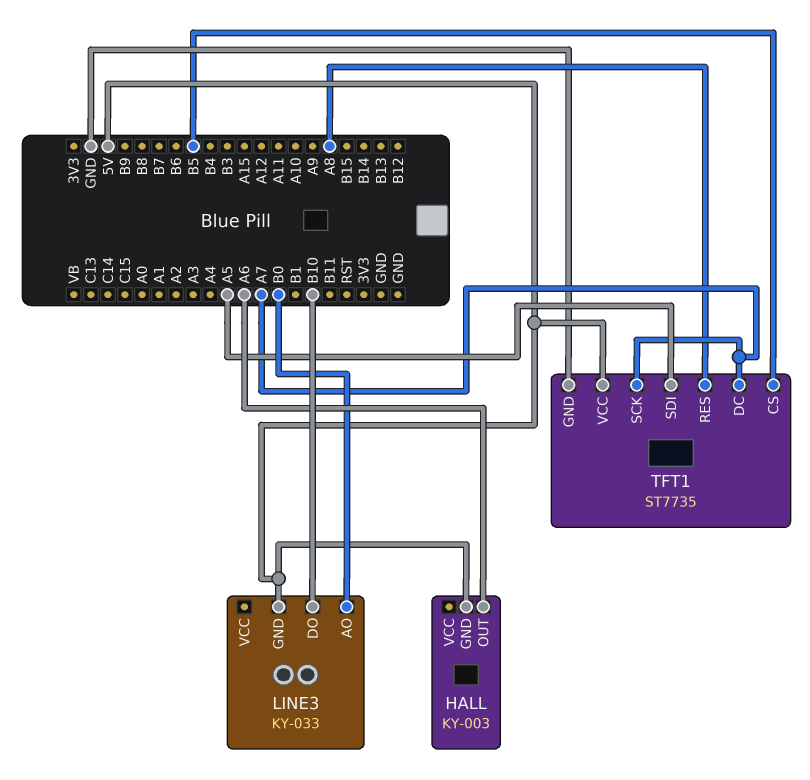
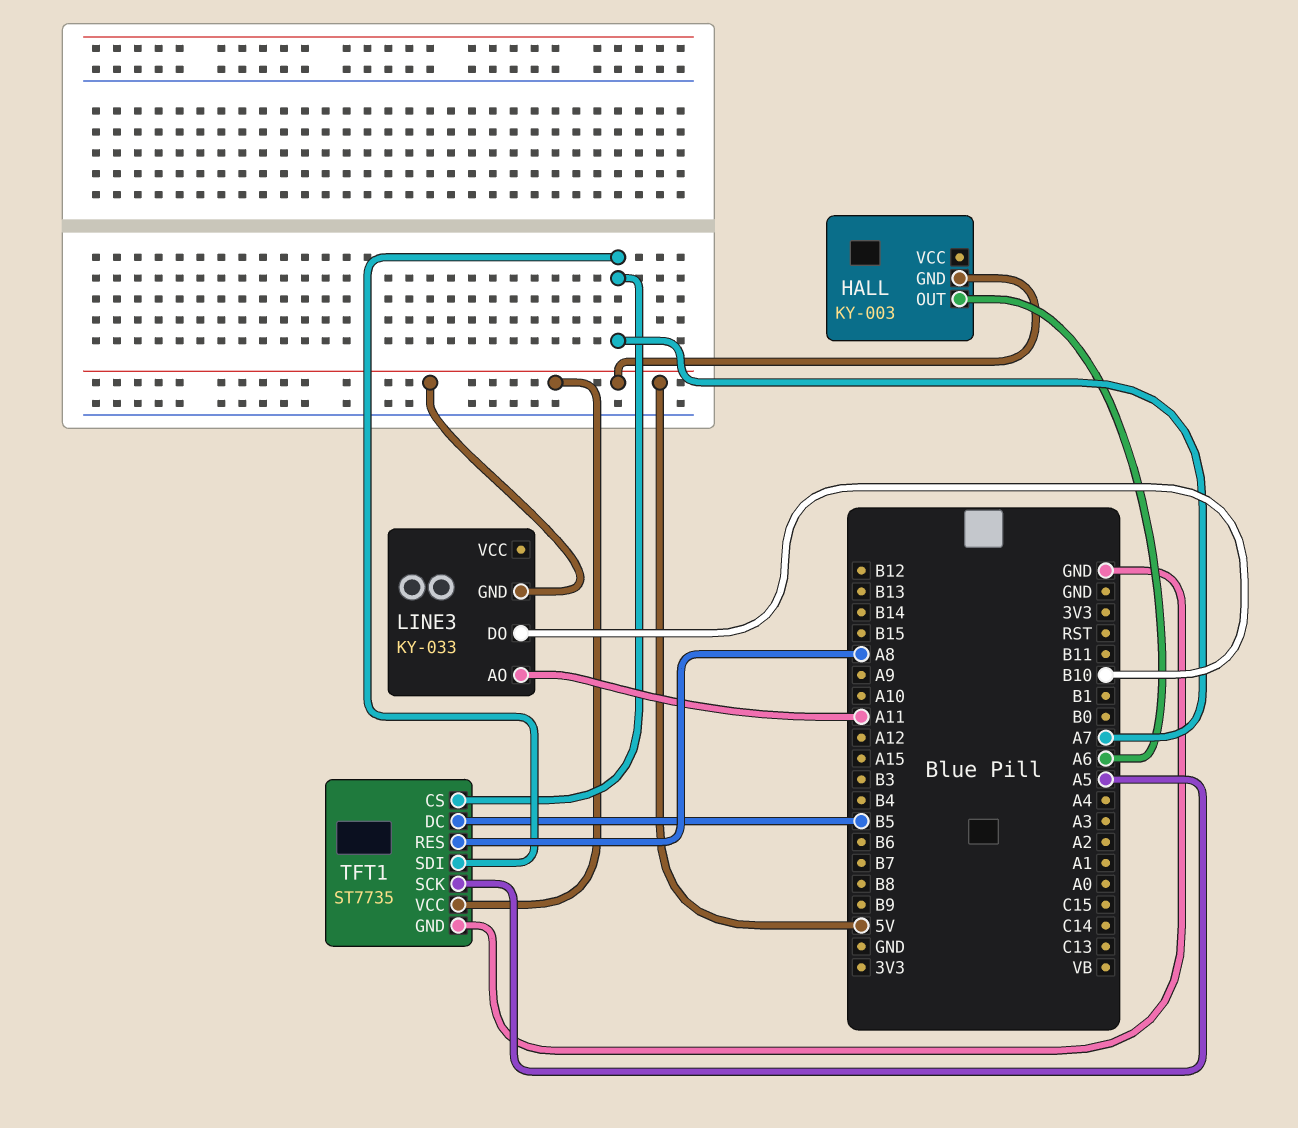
LINE3 pin AO: B0 -> A11
TFT1 pin CS: B5 -> A7
TFT1 pin DC: A7 -> B5
TFT1 pin SCK: A7 -> A5
TFT1 pin SDI: A5 -> A7

